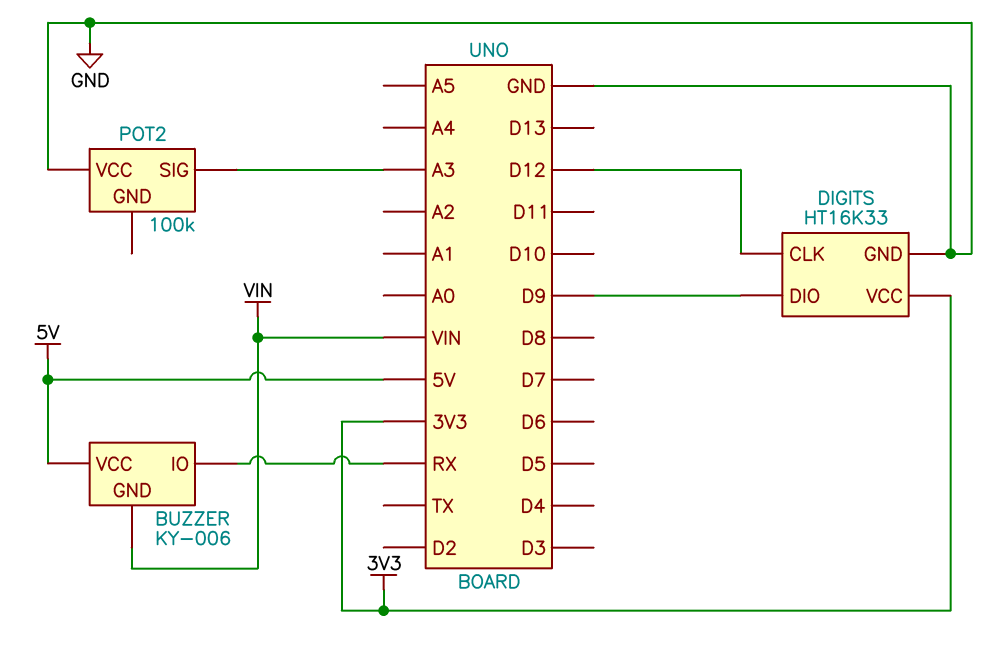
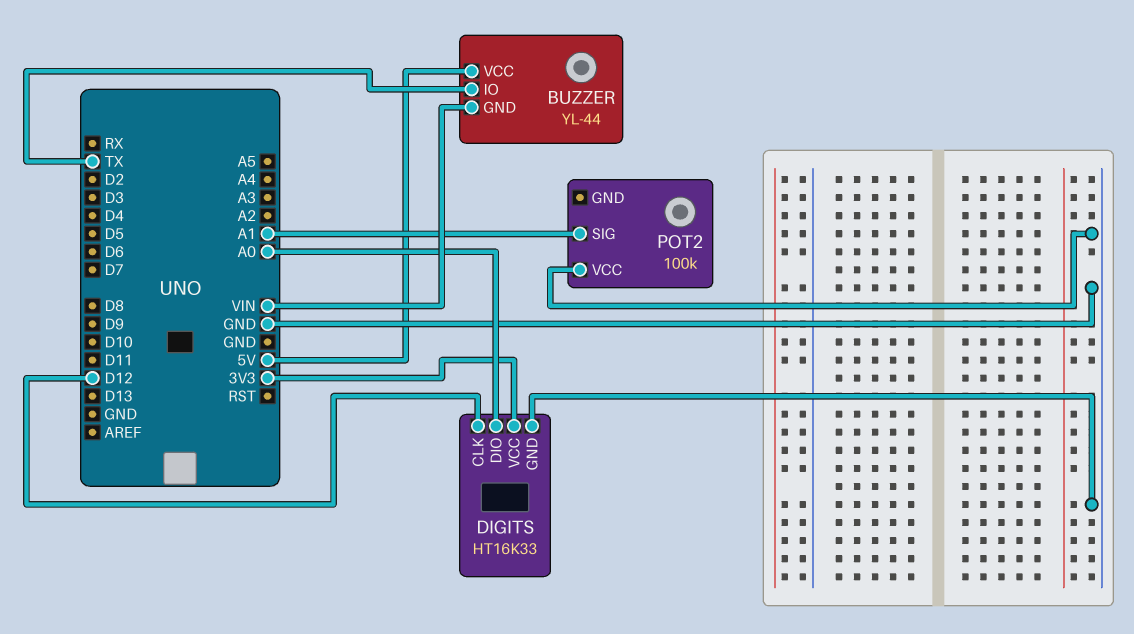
BUZZER: KY-006 -> YL-44
BUZZER pin IO: RX -> TX
DIGITS pin DIO: D9 -> A0
POT2 pin SIG: A3 -> A1

